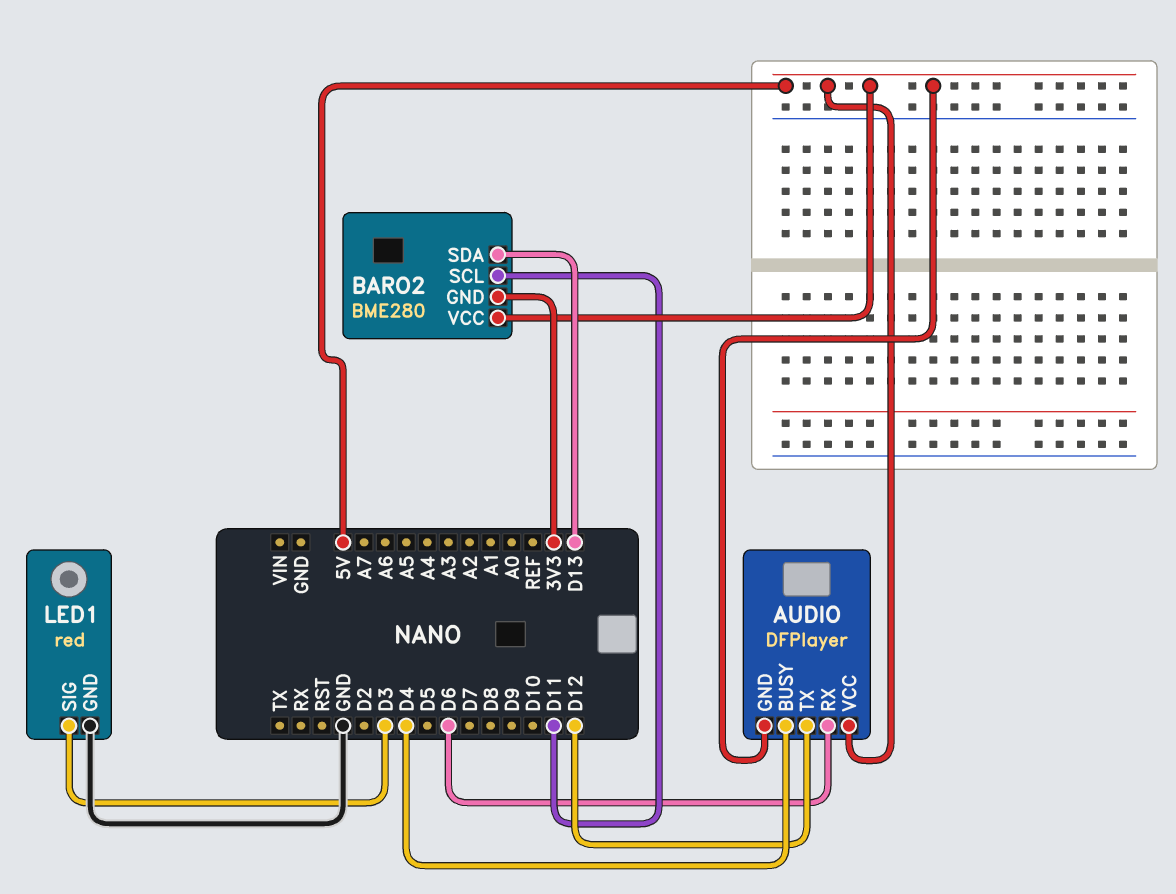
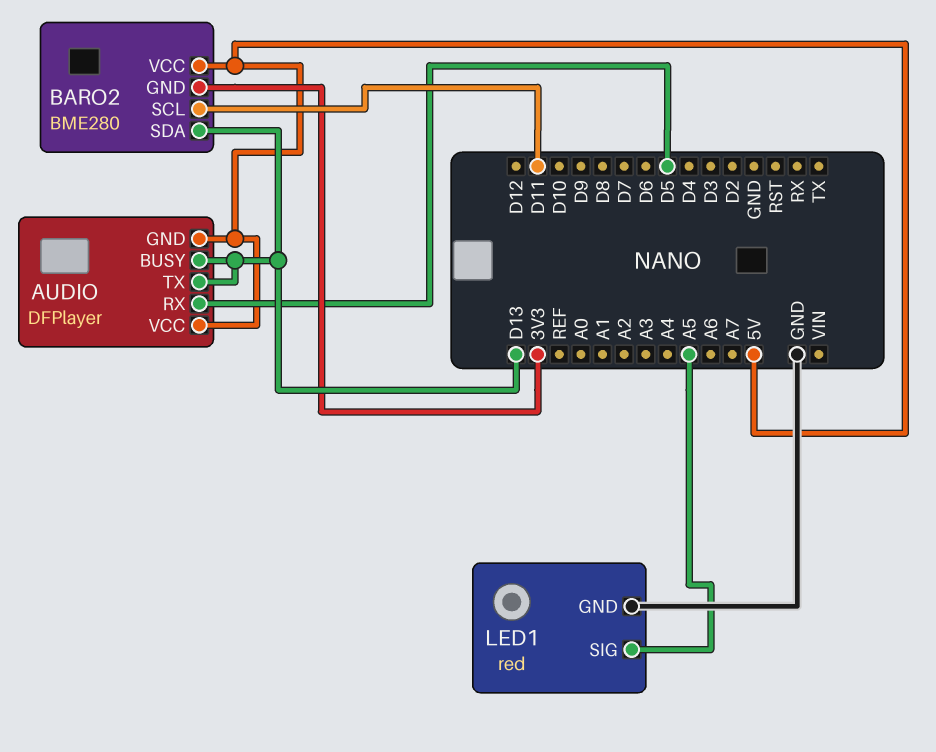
AUDIO pin BUSY: D4 -> D13
AUDIO pin RX: D6 -> D5
AUDIO pin TX: D12 -> D13
LED1 pin SIG: D3 -> A5

